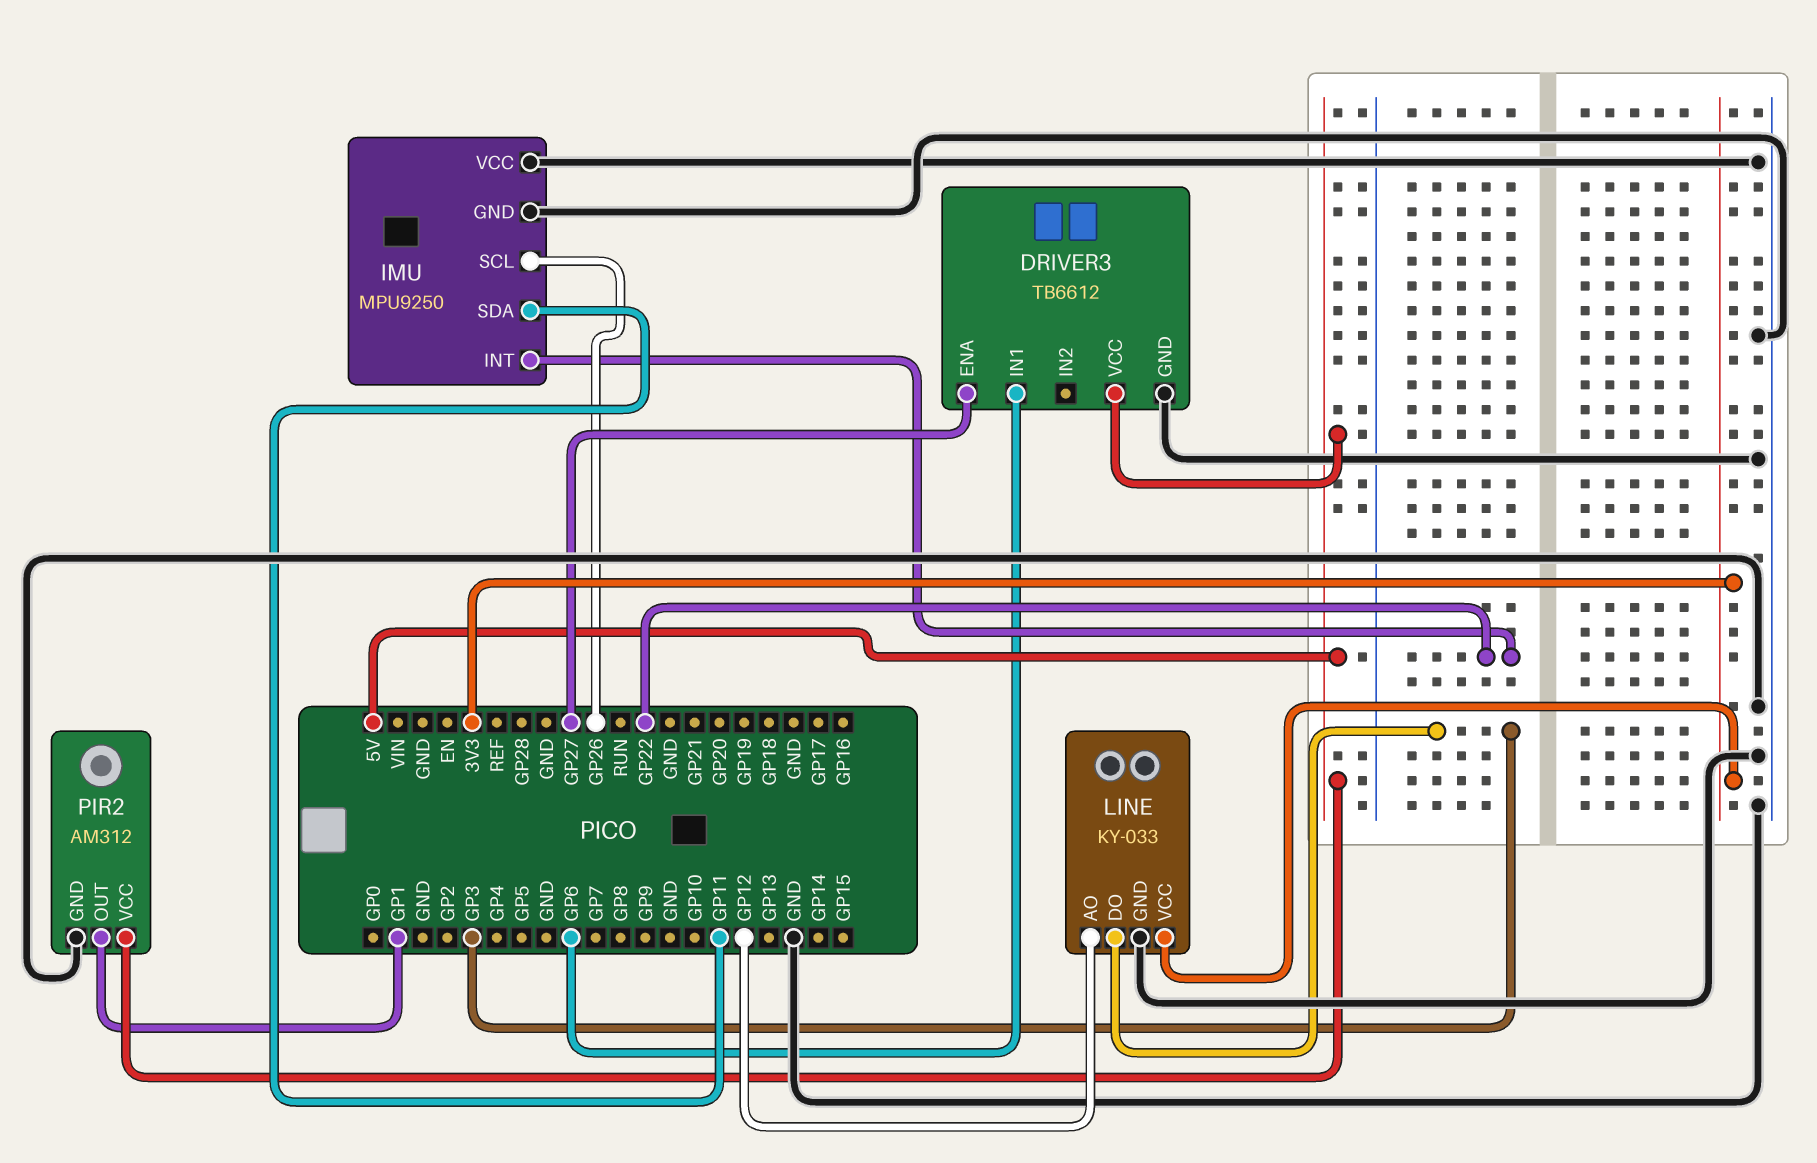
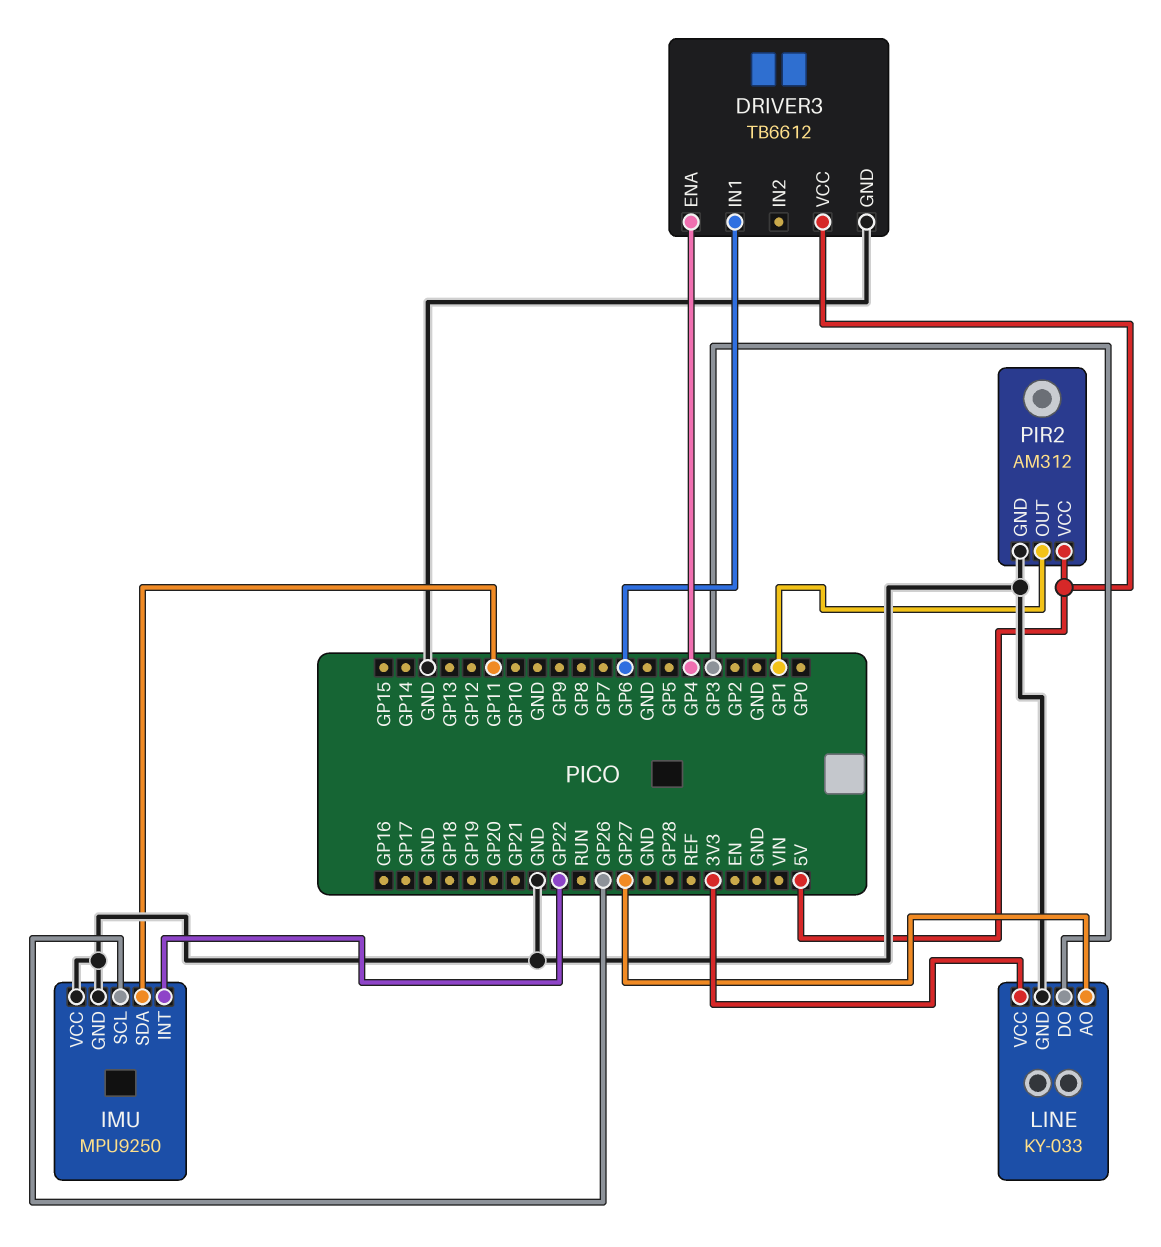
DRIVER3 pin ENA: GP27 -> GP4
LINE pin AO: GP12 -> GP27

